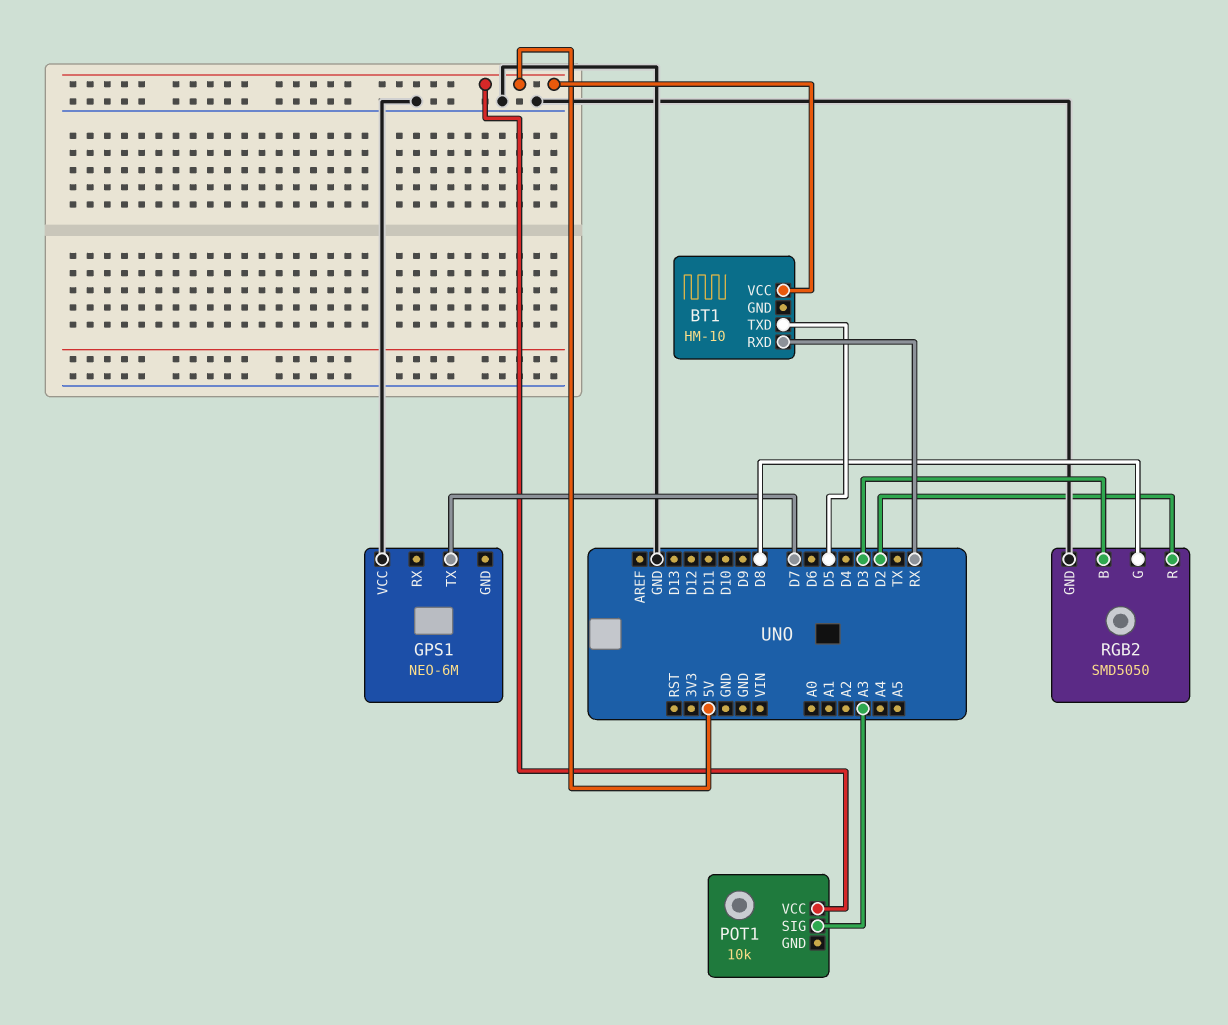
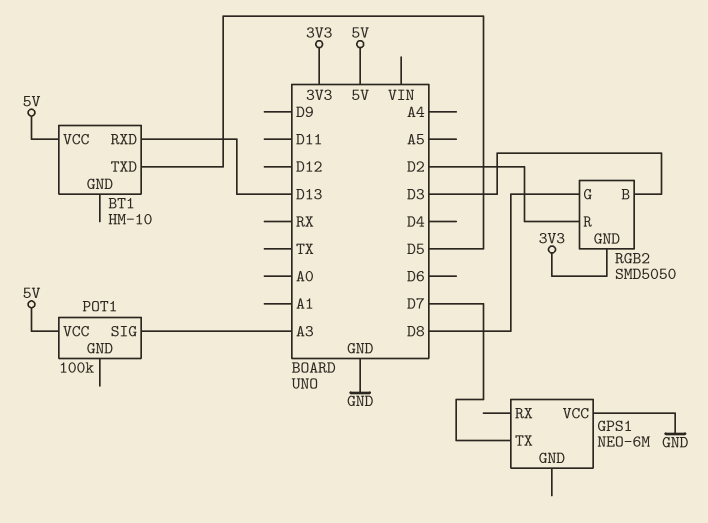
BT1 pin RXD: RX -> D13
POT1: 10k -> 100k
RGB2 pin GND: GND -> 3V3

